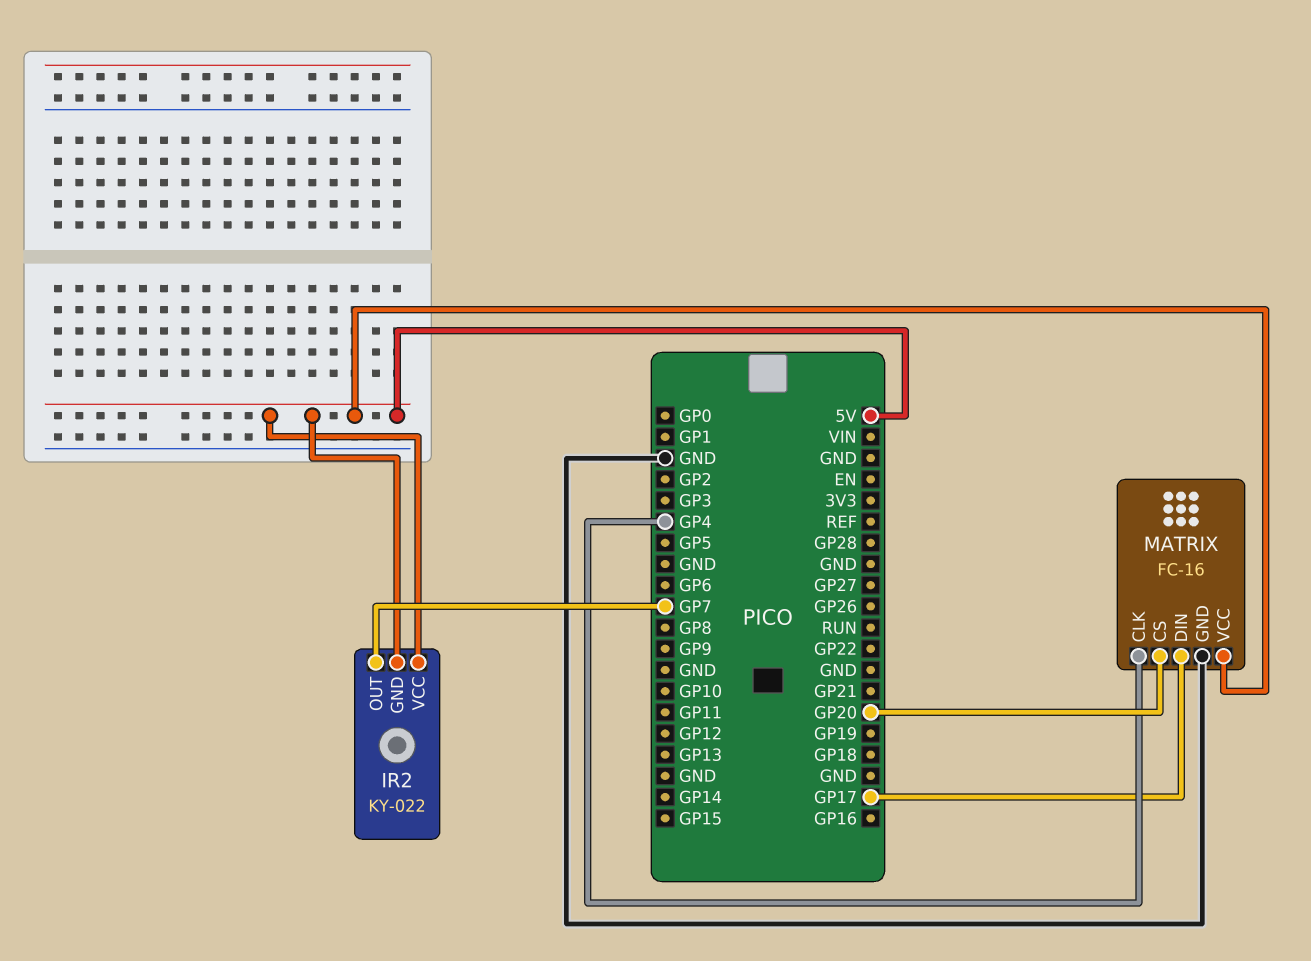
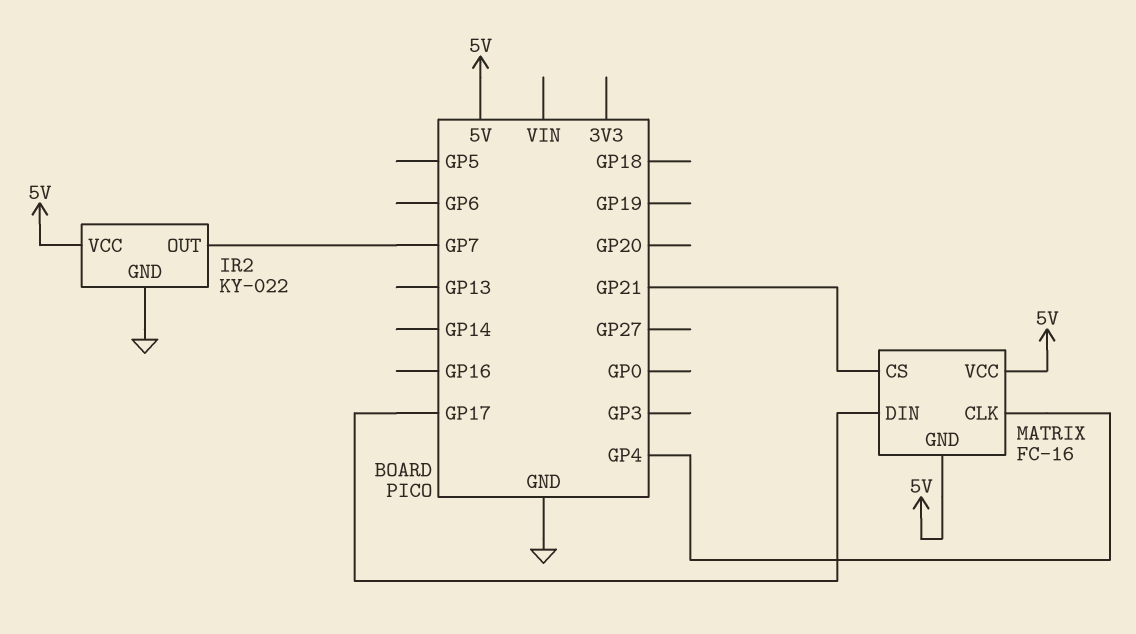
IR2 pin GND: 5V -> GND
MATRIX pin CS: GP20 -> GP21
MATRIX pin GND: GND -> 5V

